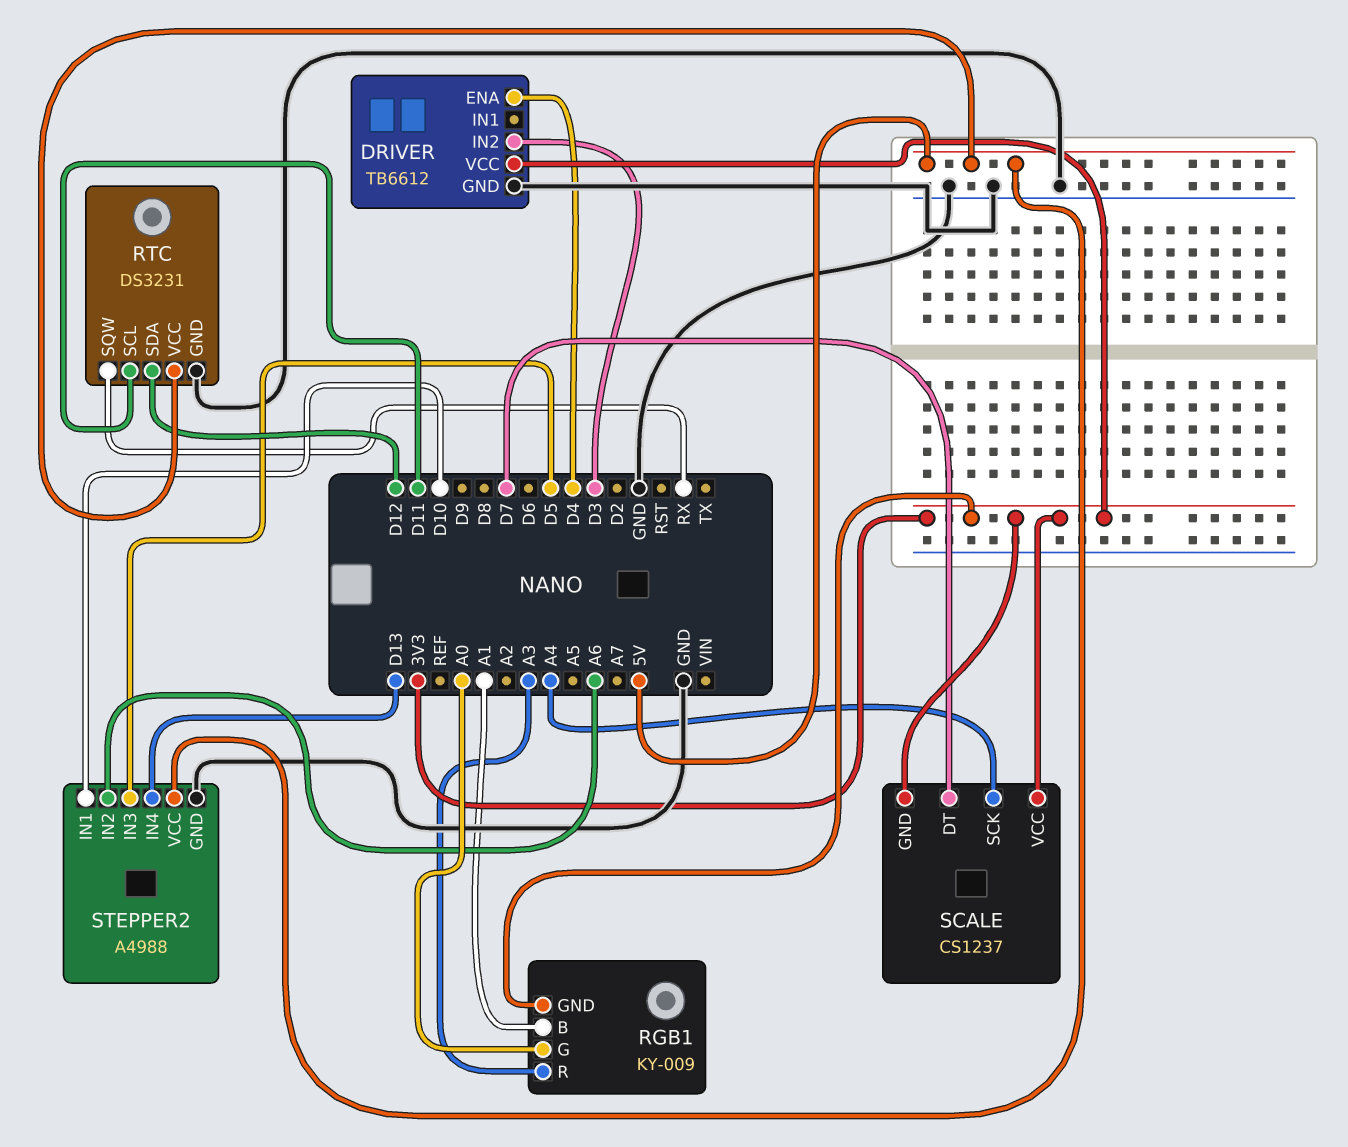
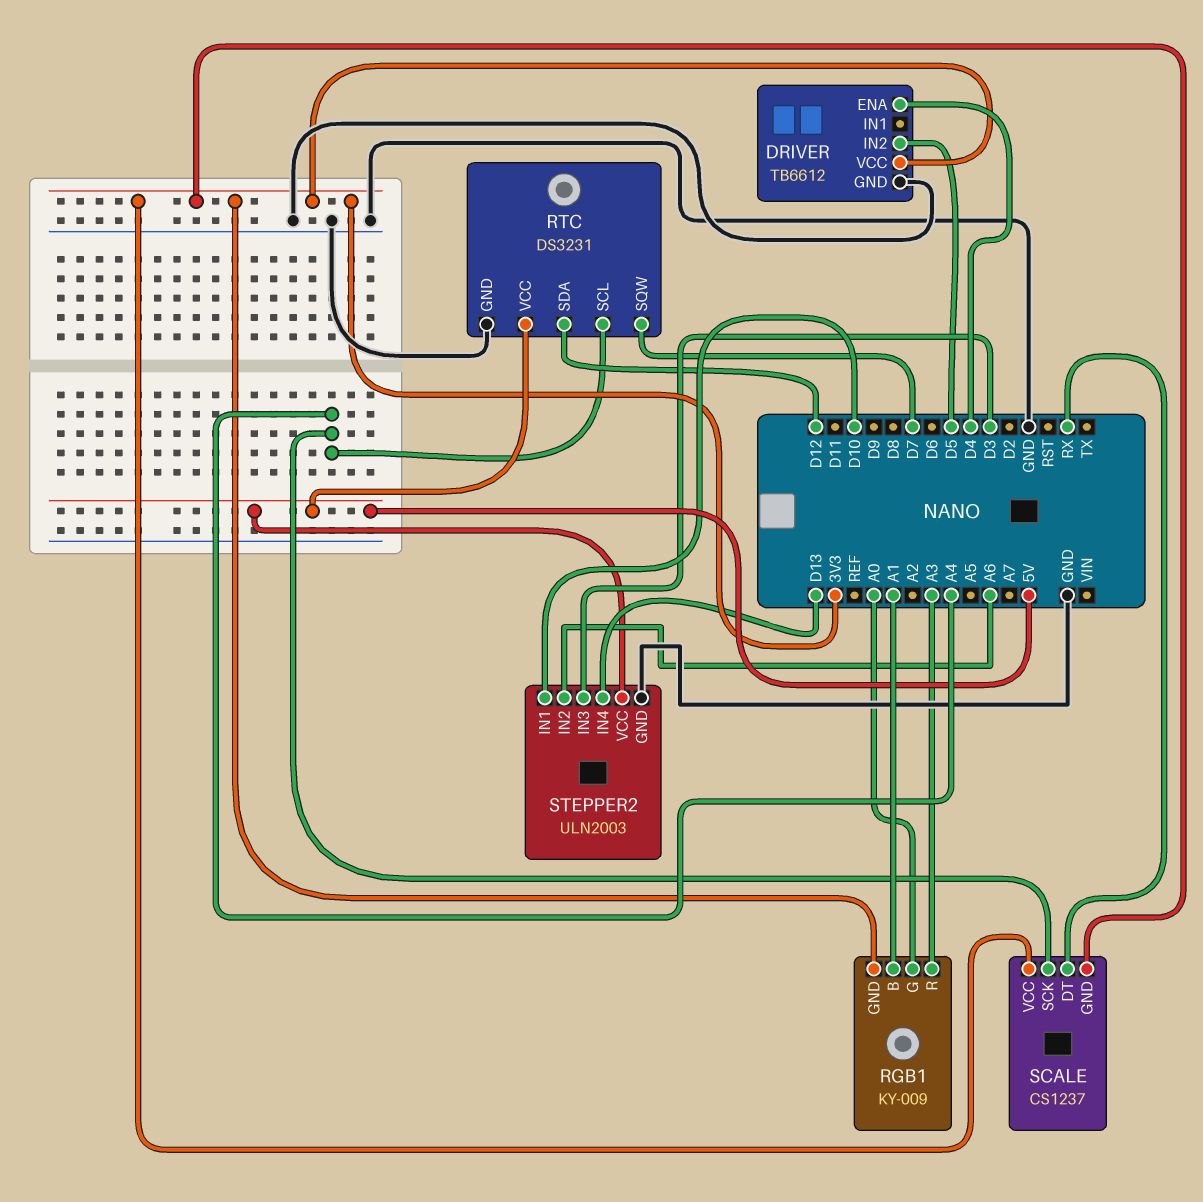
DRIVER pin IN2: D3 -> D5
RTC pin SCL: D11 -> A4
RTC pin SQW: RX -> D7
SCALE pin DT: D7 -> RX
STEPPER2: A4988 -> ULN2003
STEPPER2 pin IN3: D5 -> D3

